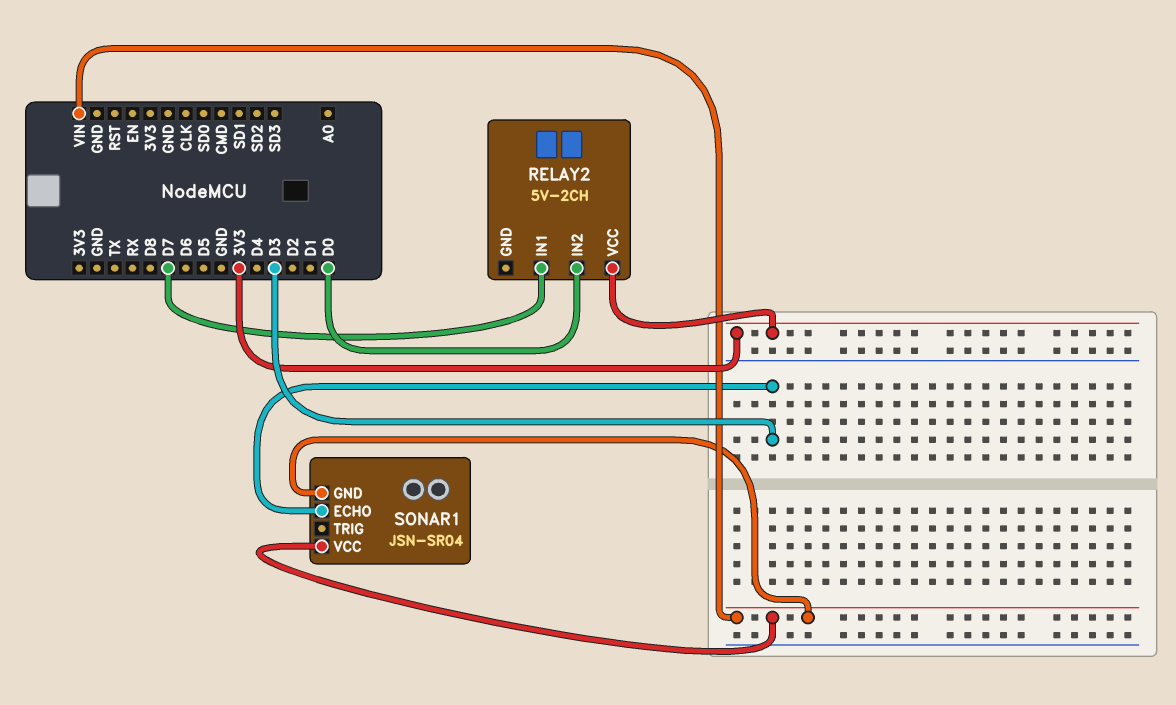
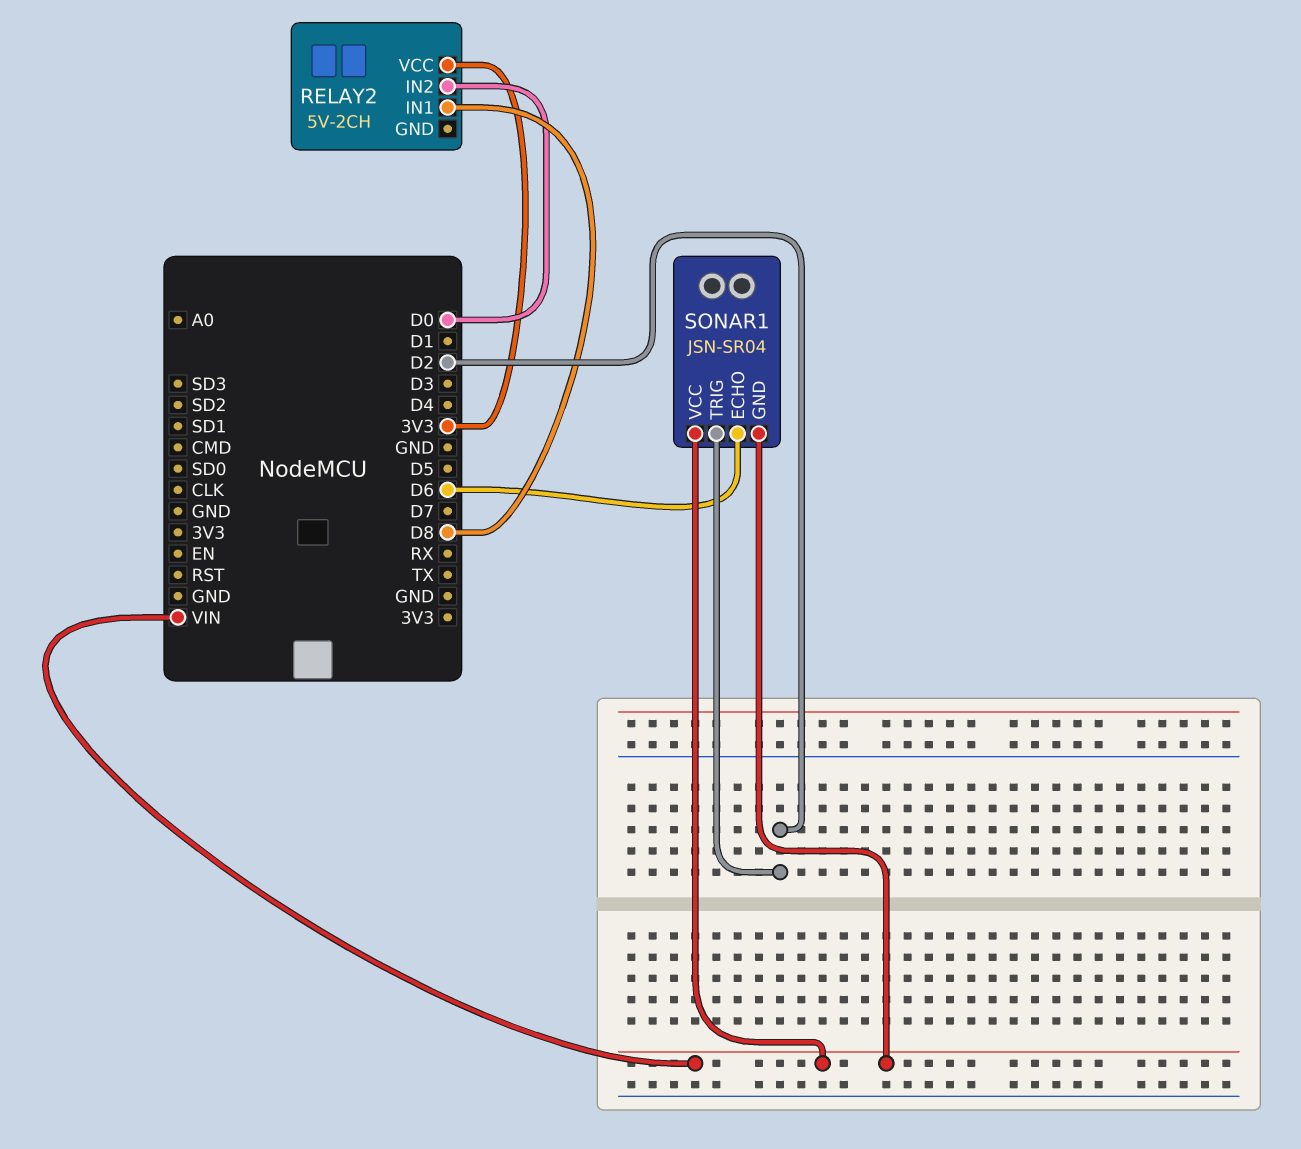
RELAY2 pin IN1: D7 -> D8
SONAR1 pin ECHO: D3 -> D6
SONAR1 pin TRIG: none -> D2

